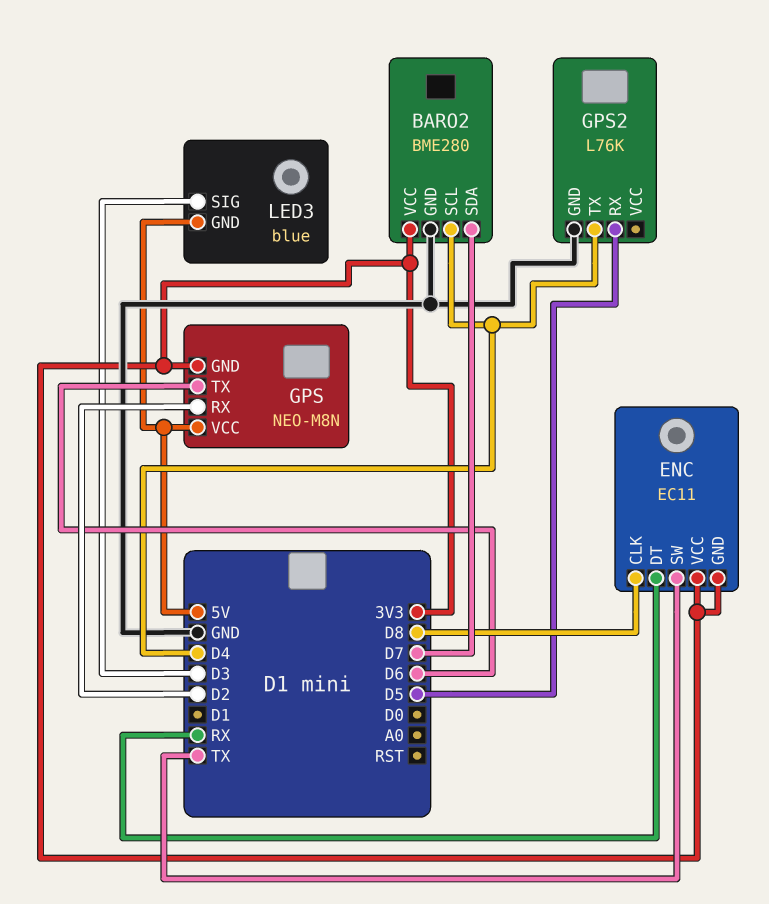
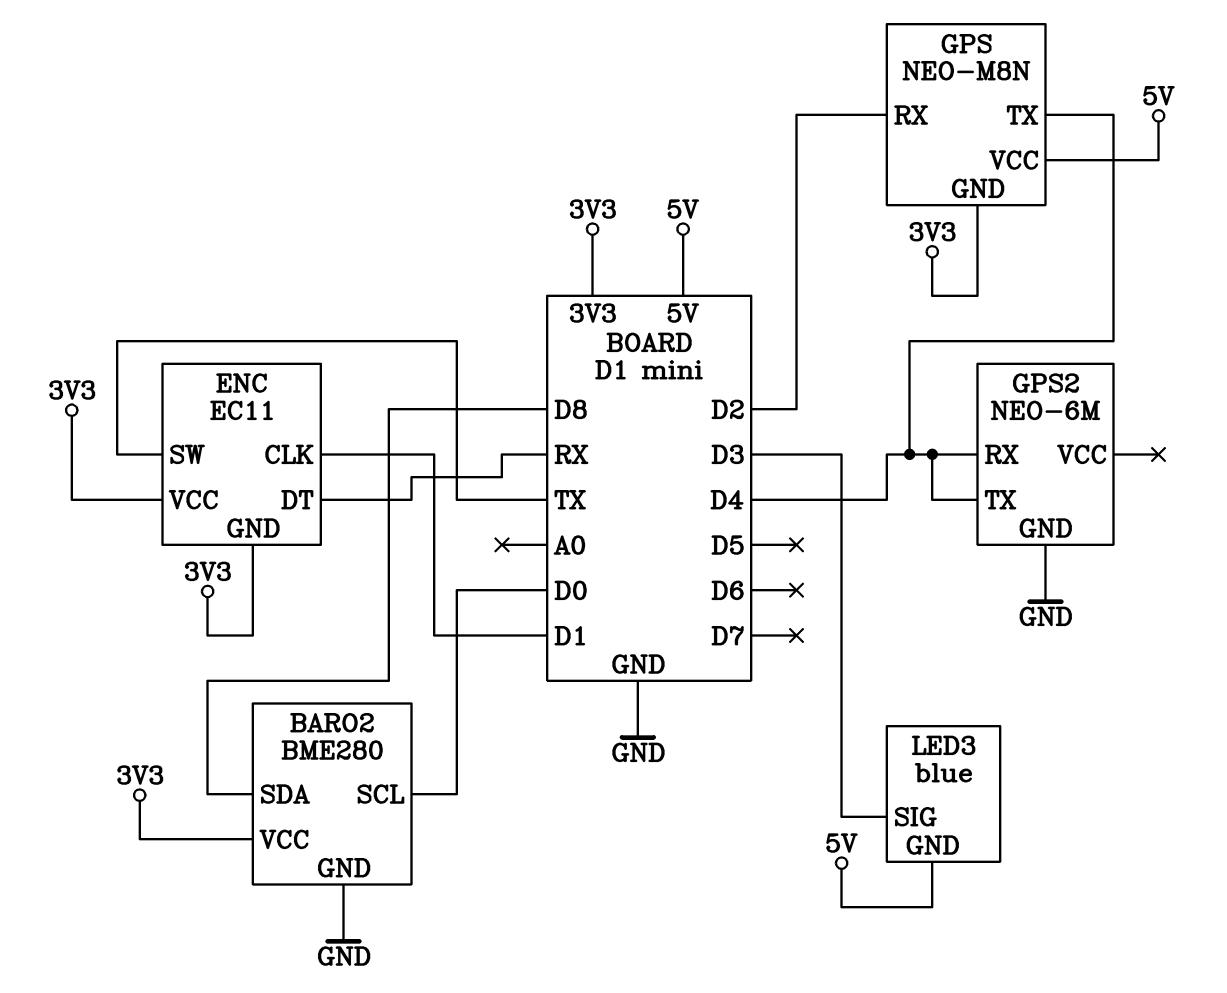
BARO2 pin SCL: D4 -> D0
BARO2 pin SDA: D7 -> D8
ENC pin CLK: D8 -> D1
GPS pin TX: D6 -> D4
GPS2: L76K -> NEO-6M
GPS2 pin RX: D5 -> D4

